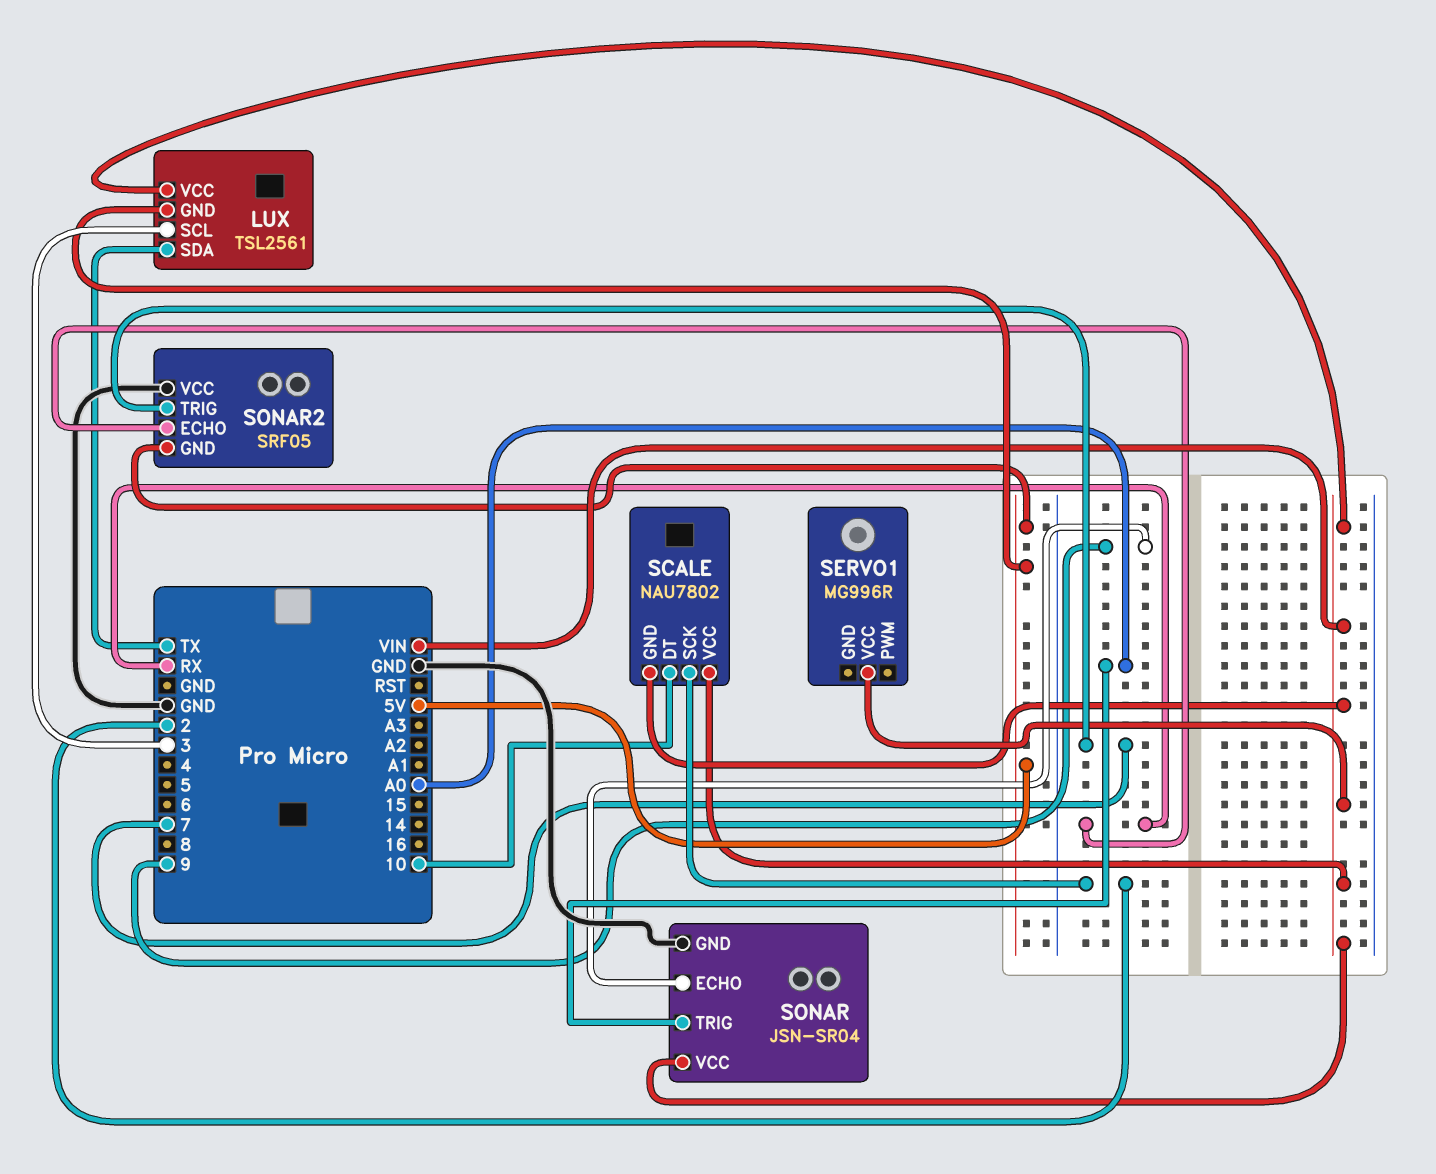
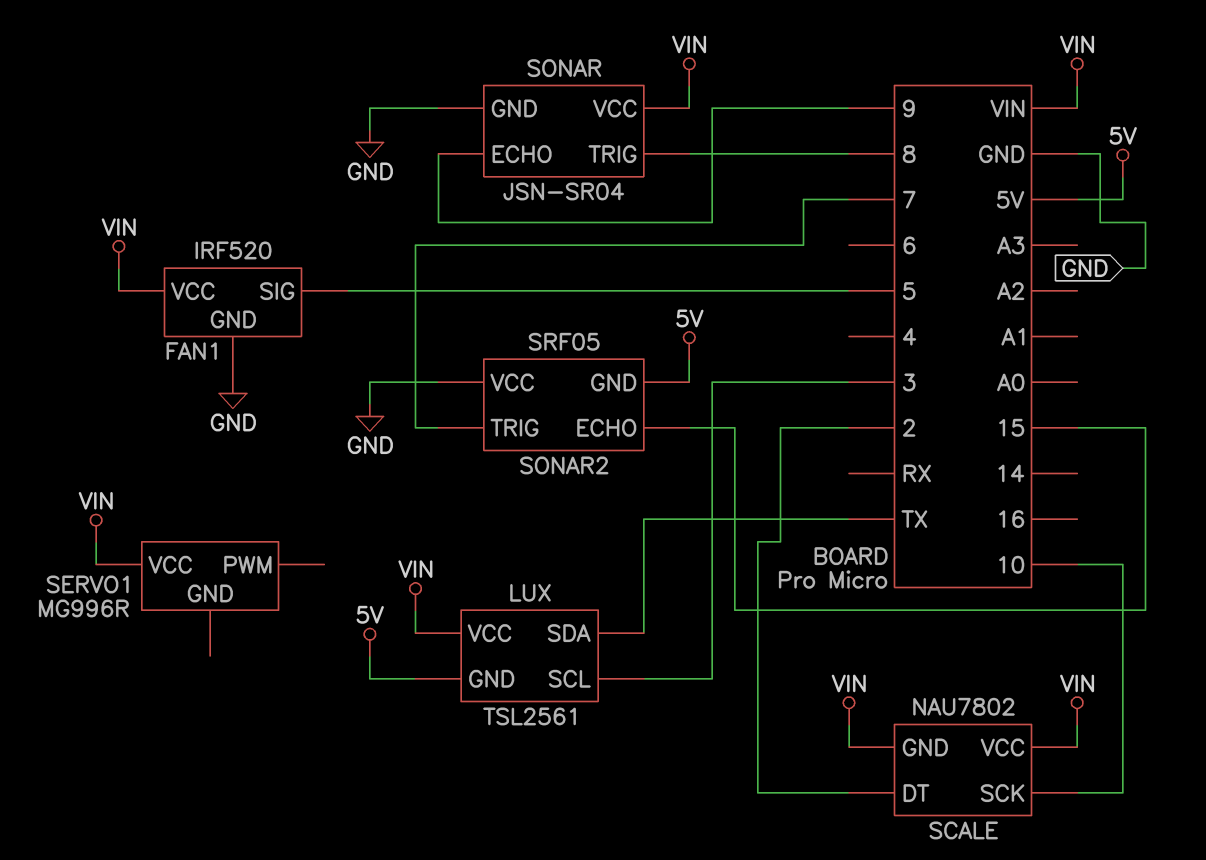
FAN1: none -> IRF520
FAN1 pin GND: none -> GND
FAN1 pin SIG: none -> 5
FAN1 pin VCC: none -> VIN
SCALE pin DT: 10 -> 2
SCALE pin SCK: 2 -> 10
SONAR pin TRIG: A0 -> 8
SONAR2 pin ECHO: RX -> 15

